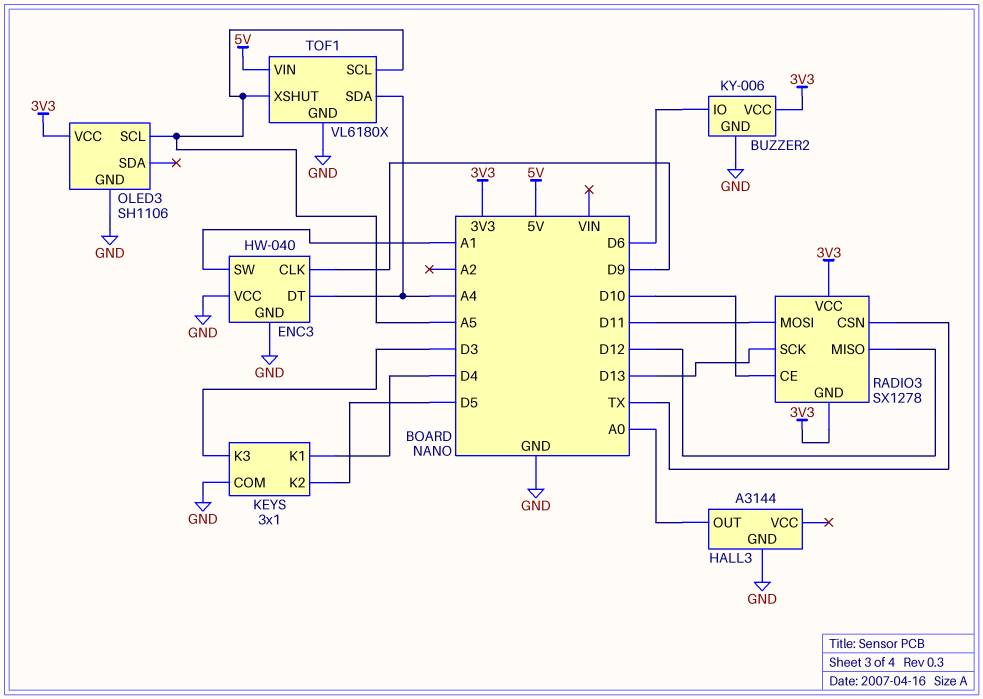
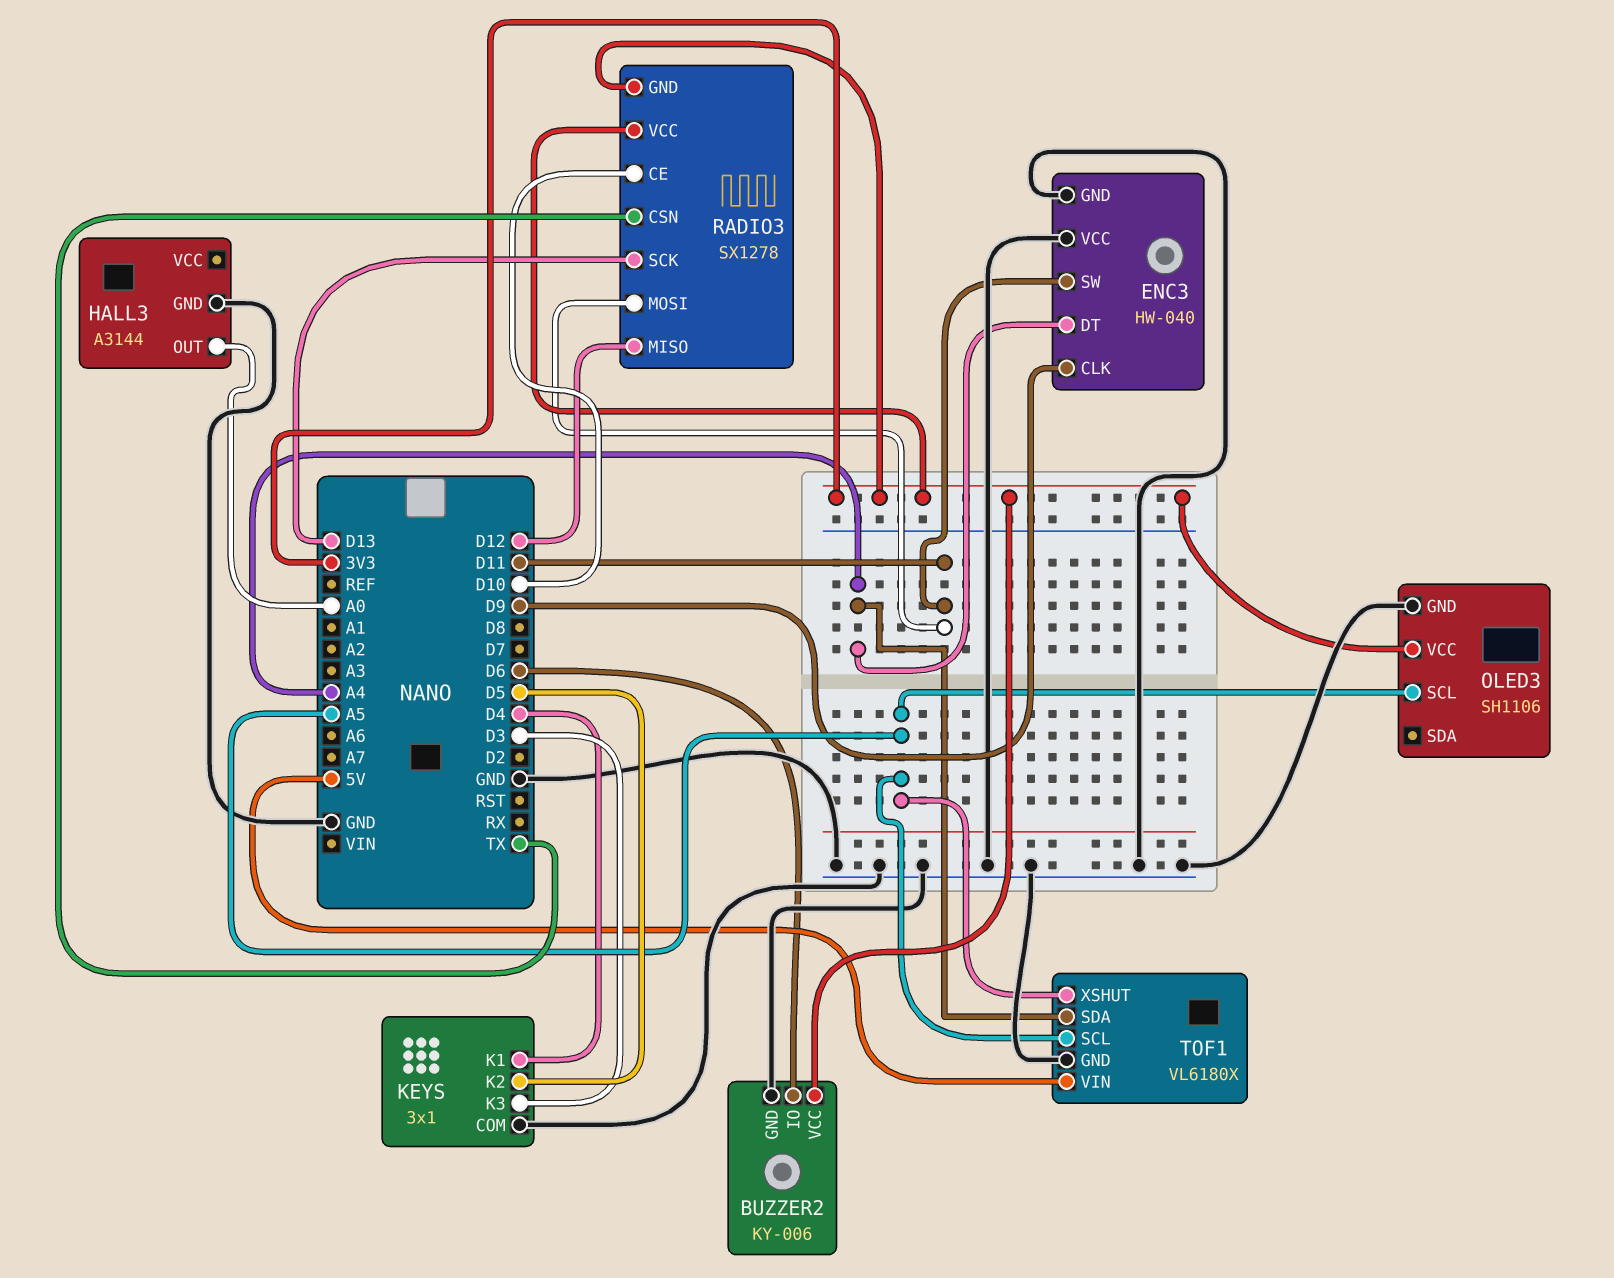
ENC3 pin SW: A1 -> D11

